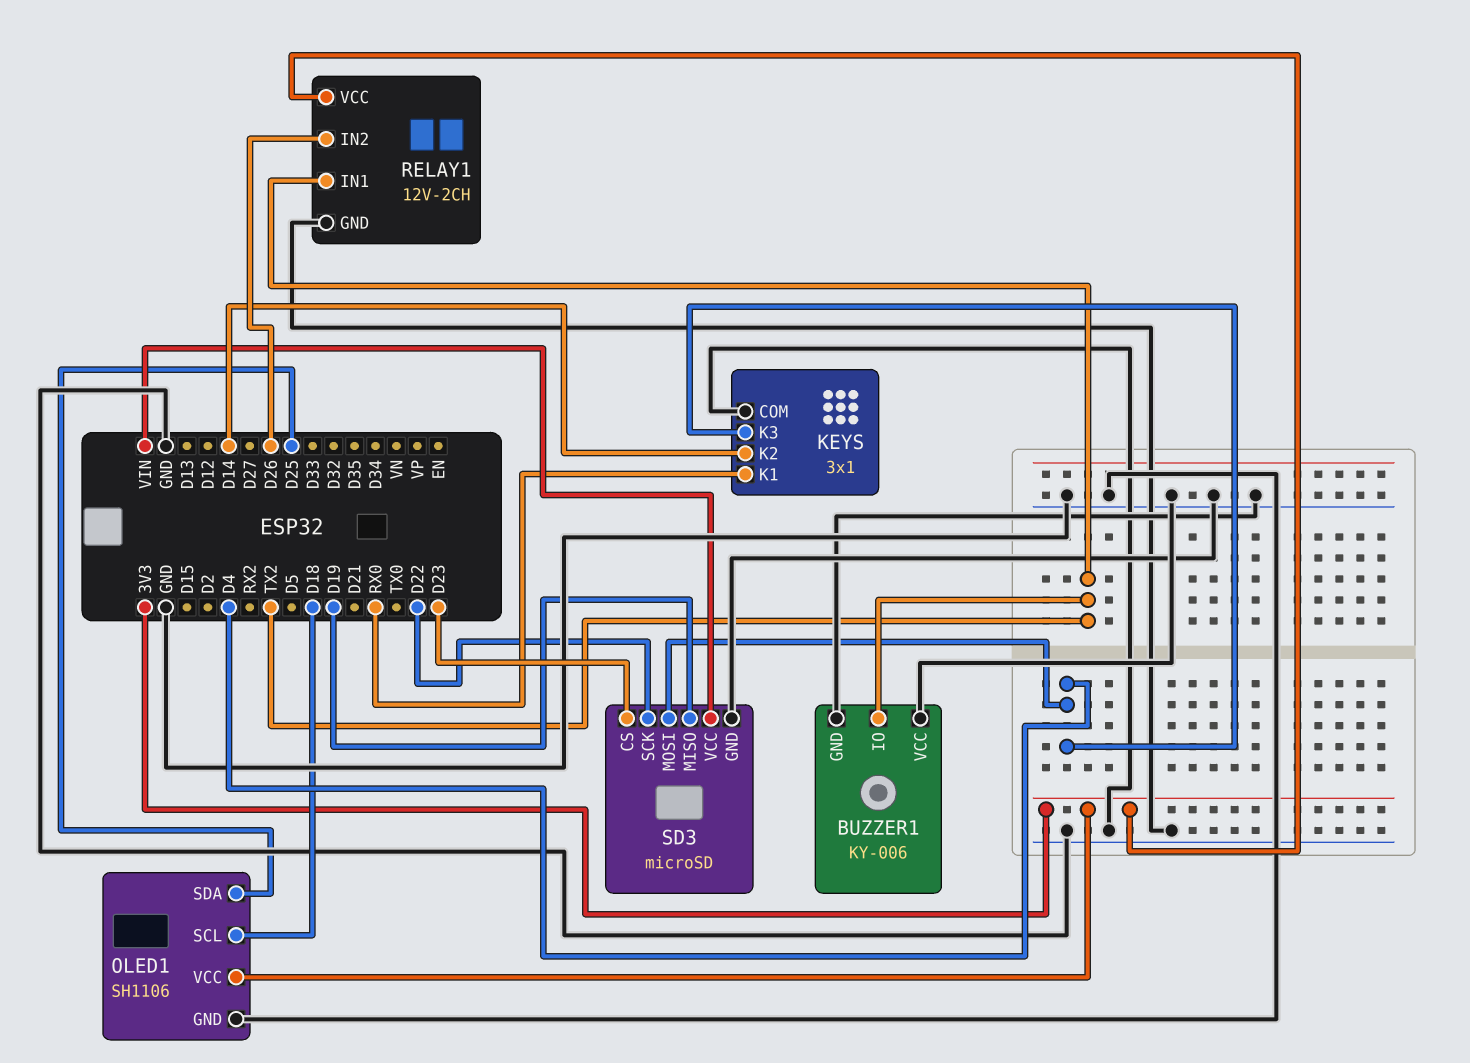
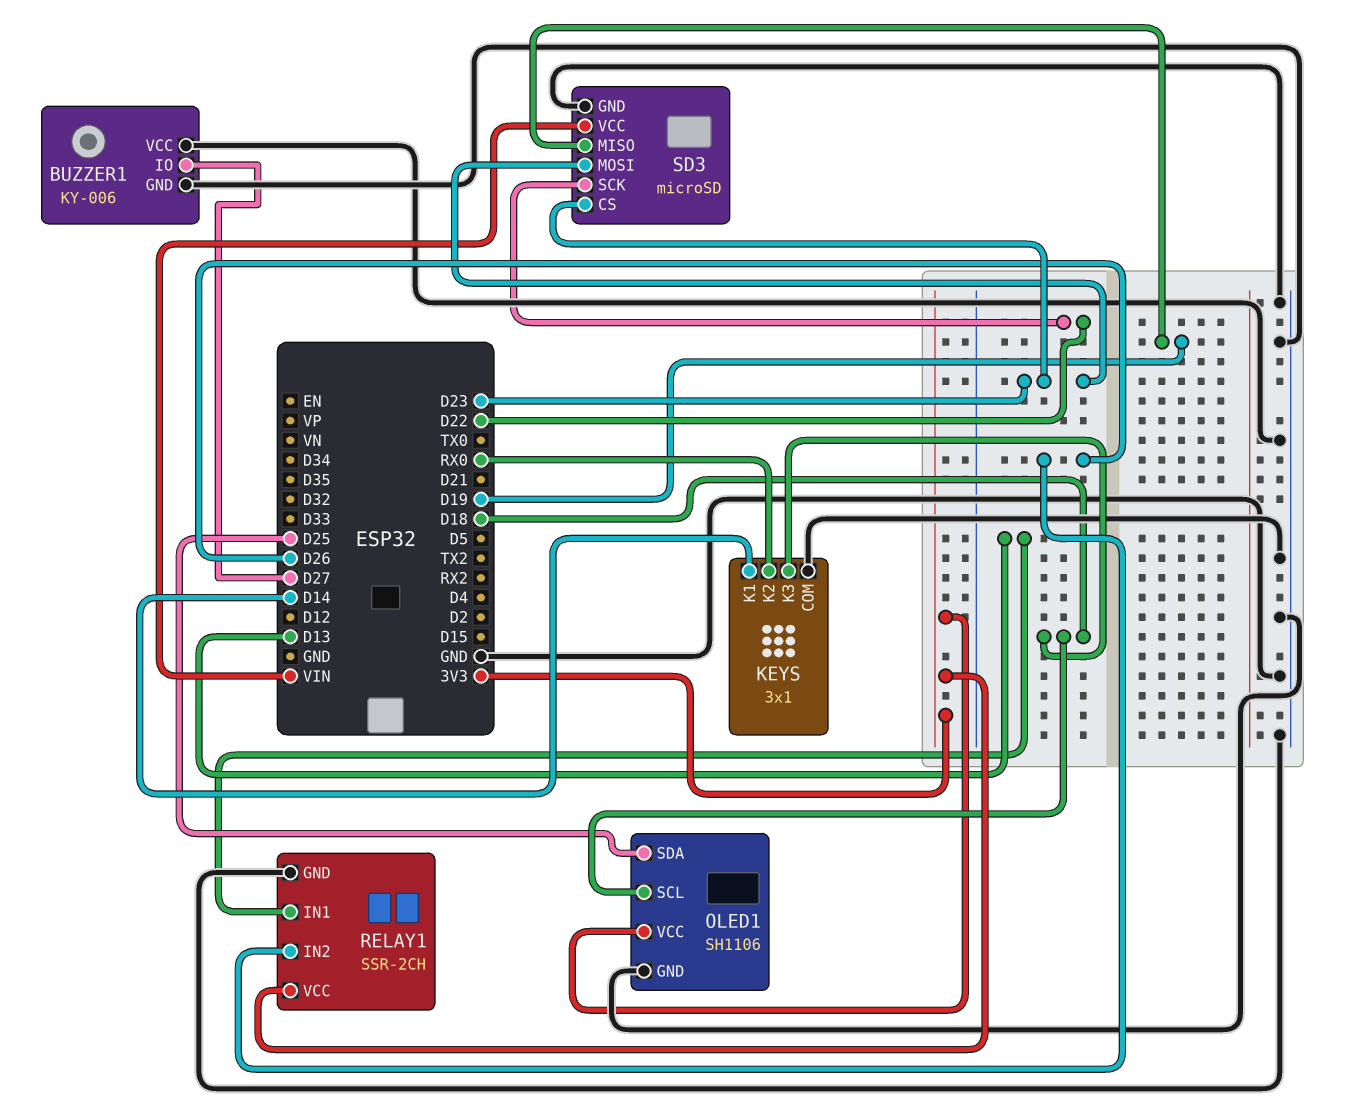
BUZZER1 pin IO: TX2 -> D27
KEYS pin K1: RX0 -> D14
KEYS pin K2: D14 -> RX0
KEYS pin K3: D4 -> D18
RELAY1: 12V-2CH -> SSR-2CH
RELAY1 pin IN1: TX2 -> D13
SD3 pin MOSI: D4 -> D23

